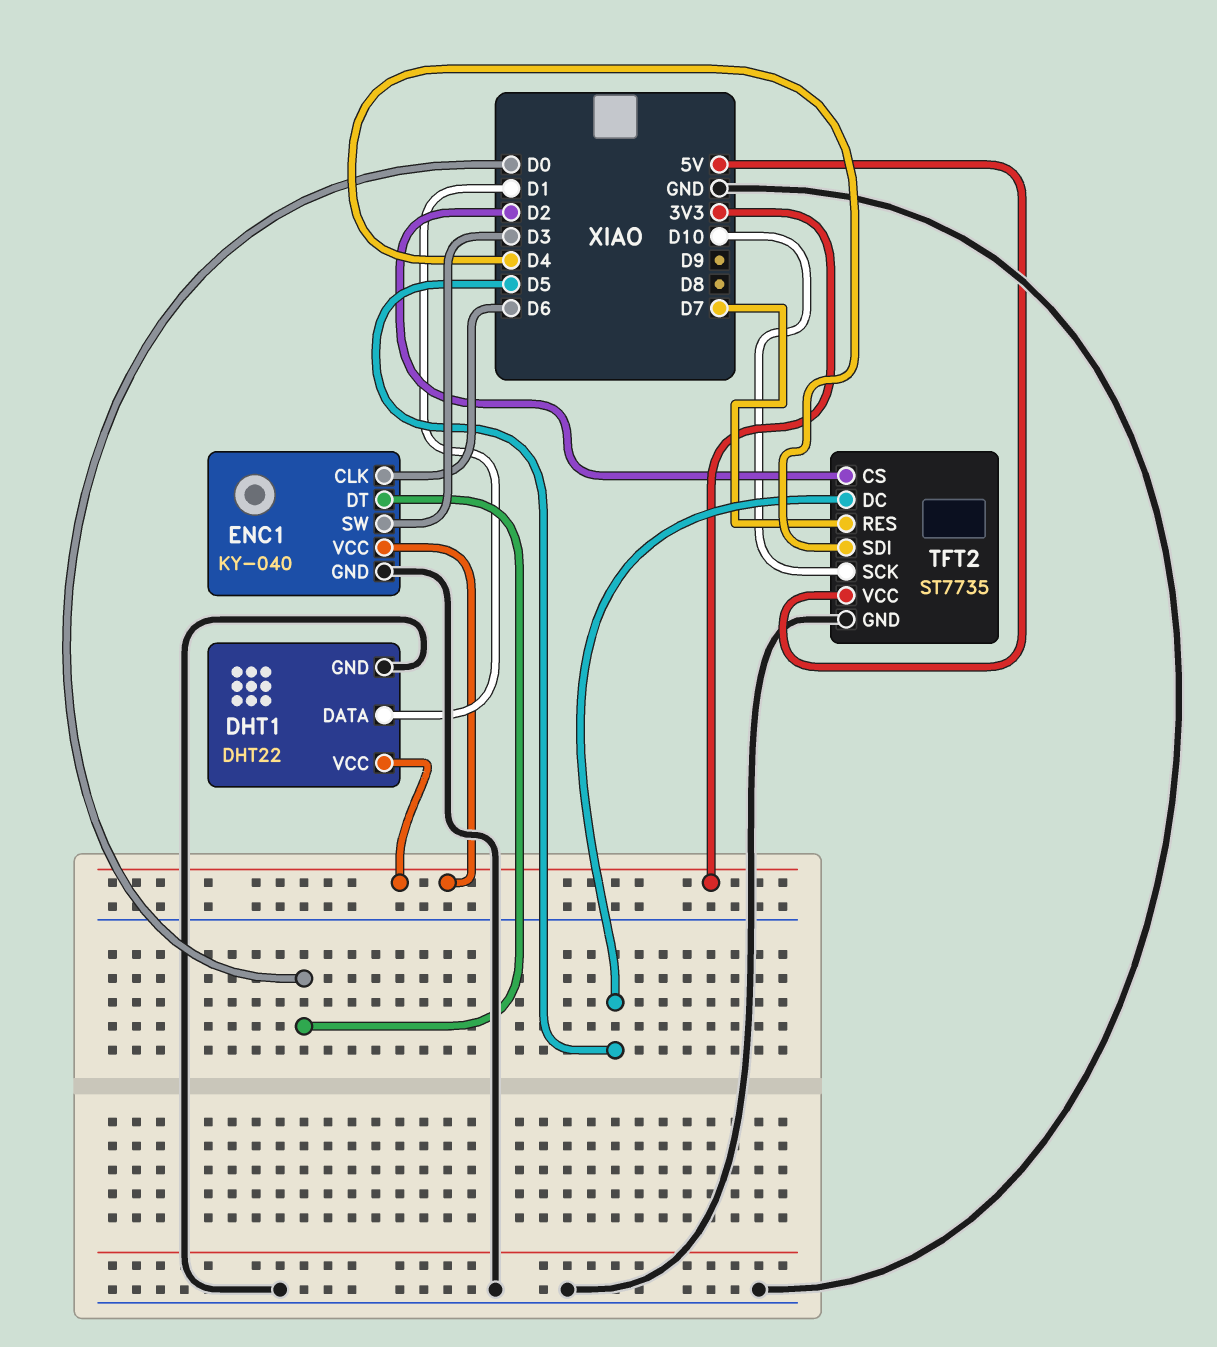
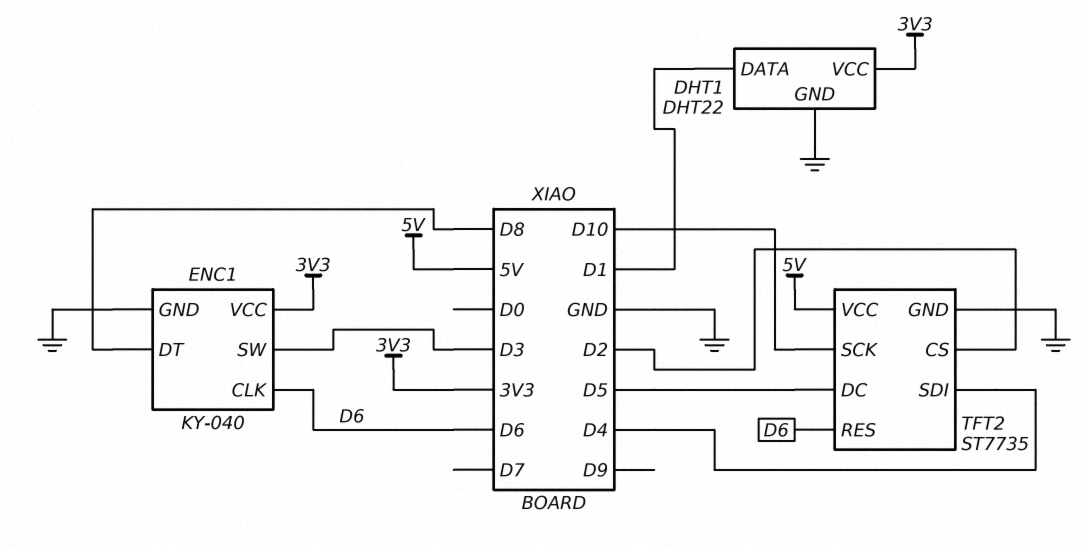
ENC1 pin DT: D0 -> D8
TFT2 pin RES: D7 -> D6

